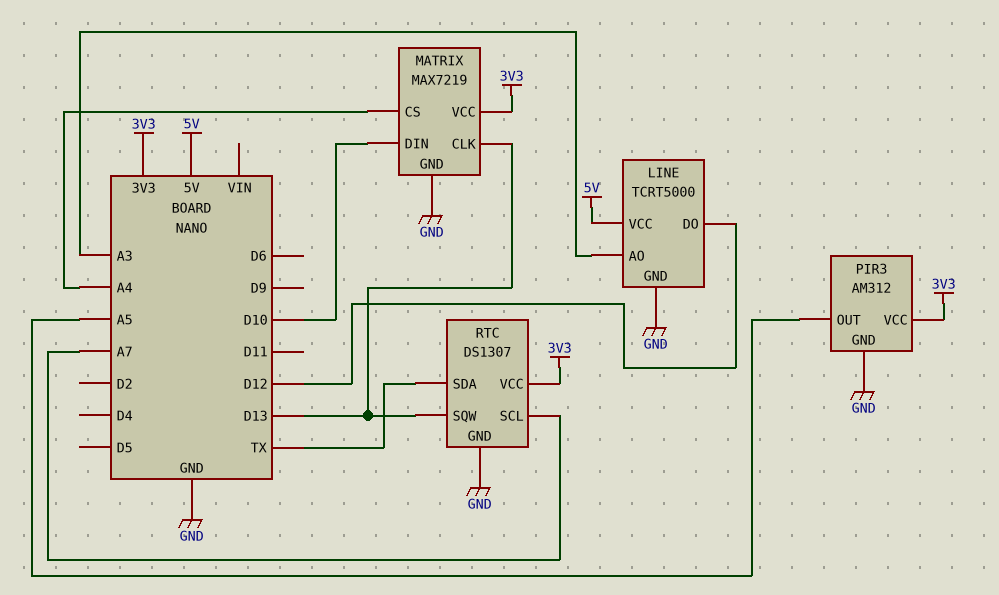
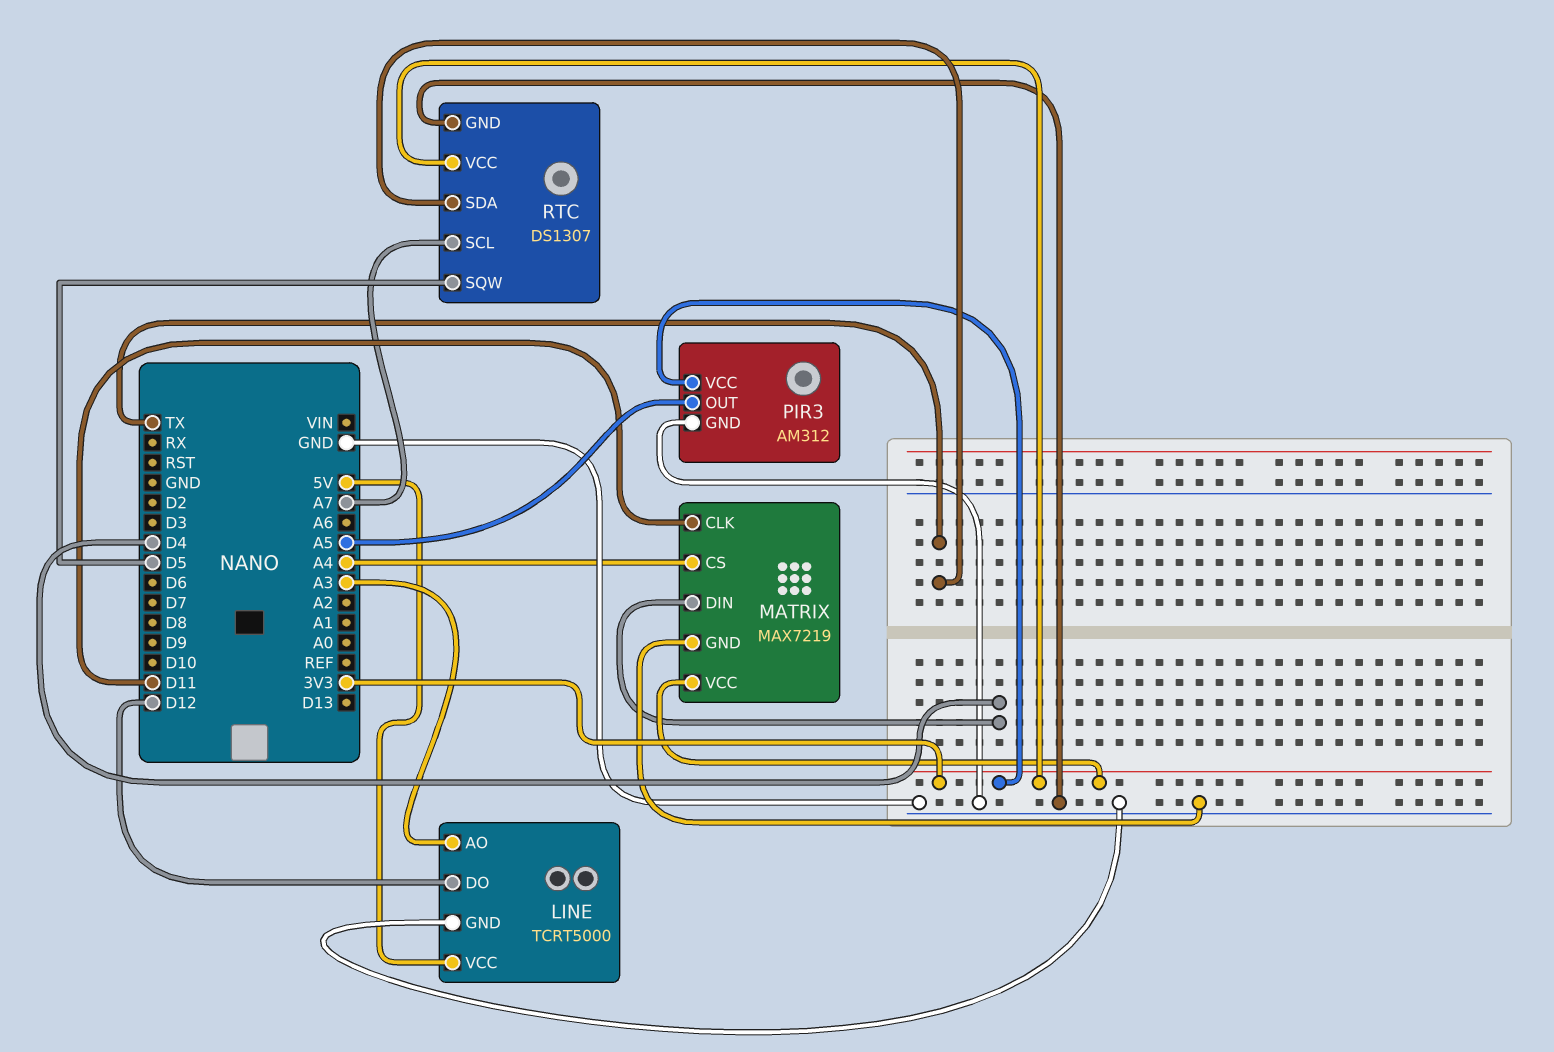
MATRIX pin CLK: D13 -> D11
MATRIX pin DIN: D10 -> D4
RTC pin SQW: D13 -> D5

